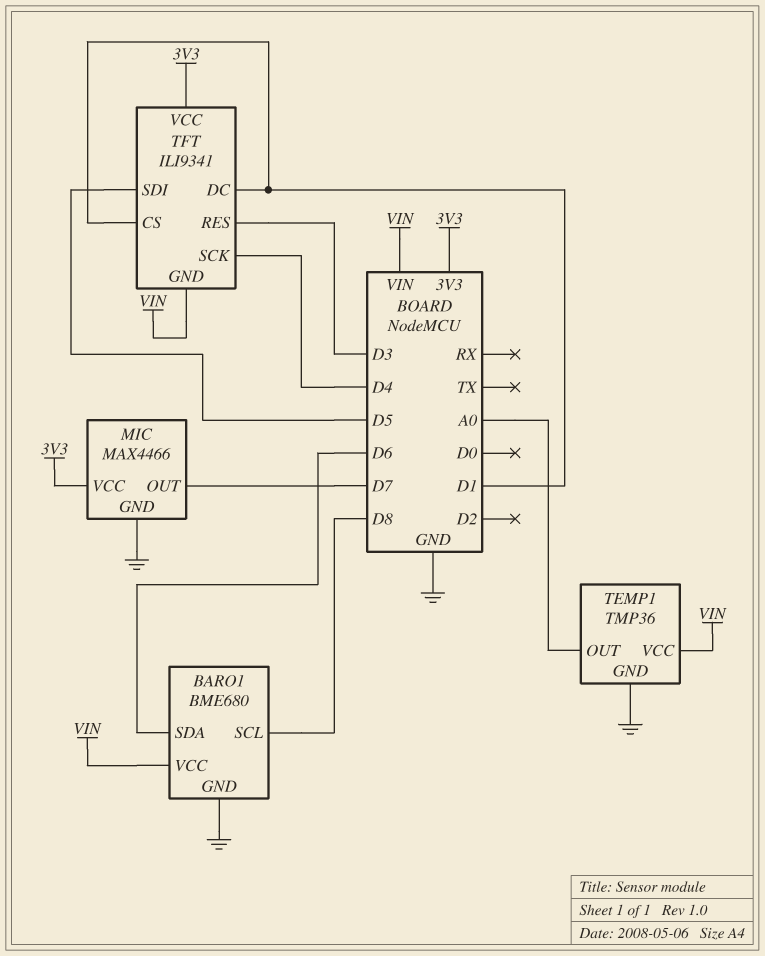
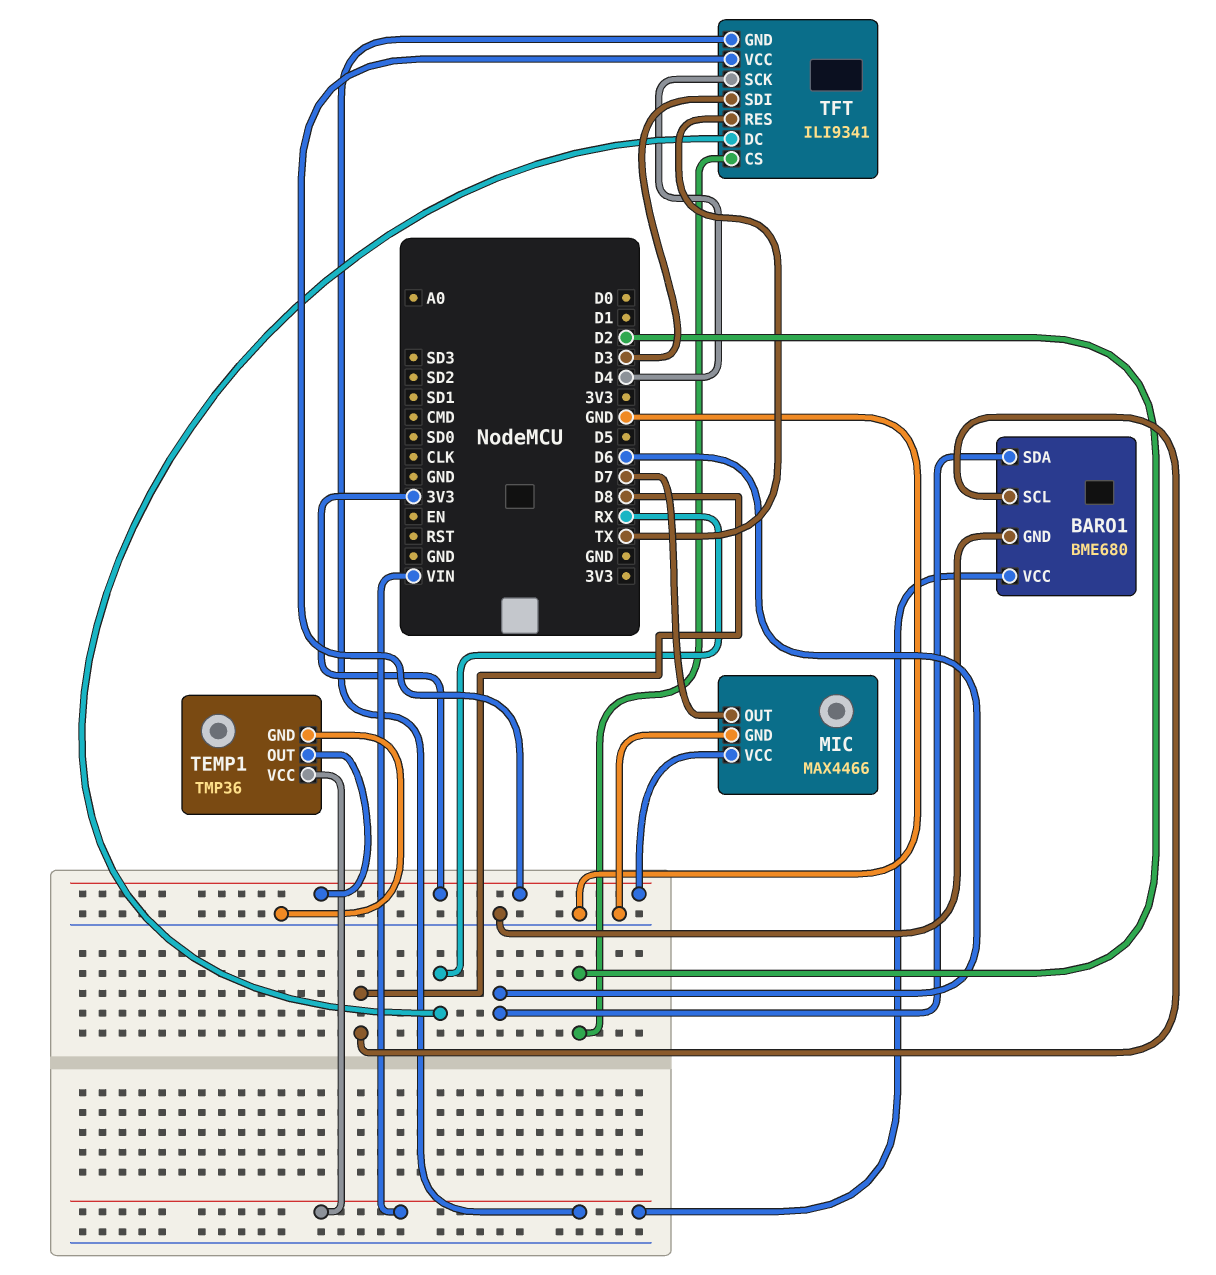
TEMP1 pin OUT: A0 -> 3V3
TFT pin CS: D1 -> D2
TFT pin DC: D1 -> RX
TFT pin RES: D3 -> TX
TFT pin SDI: D5 -> D3

